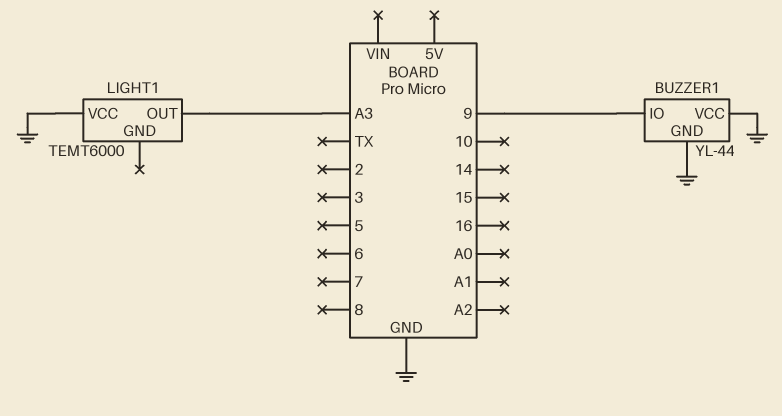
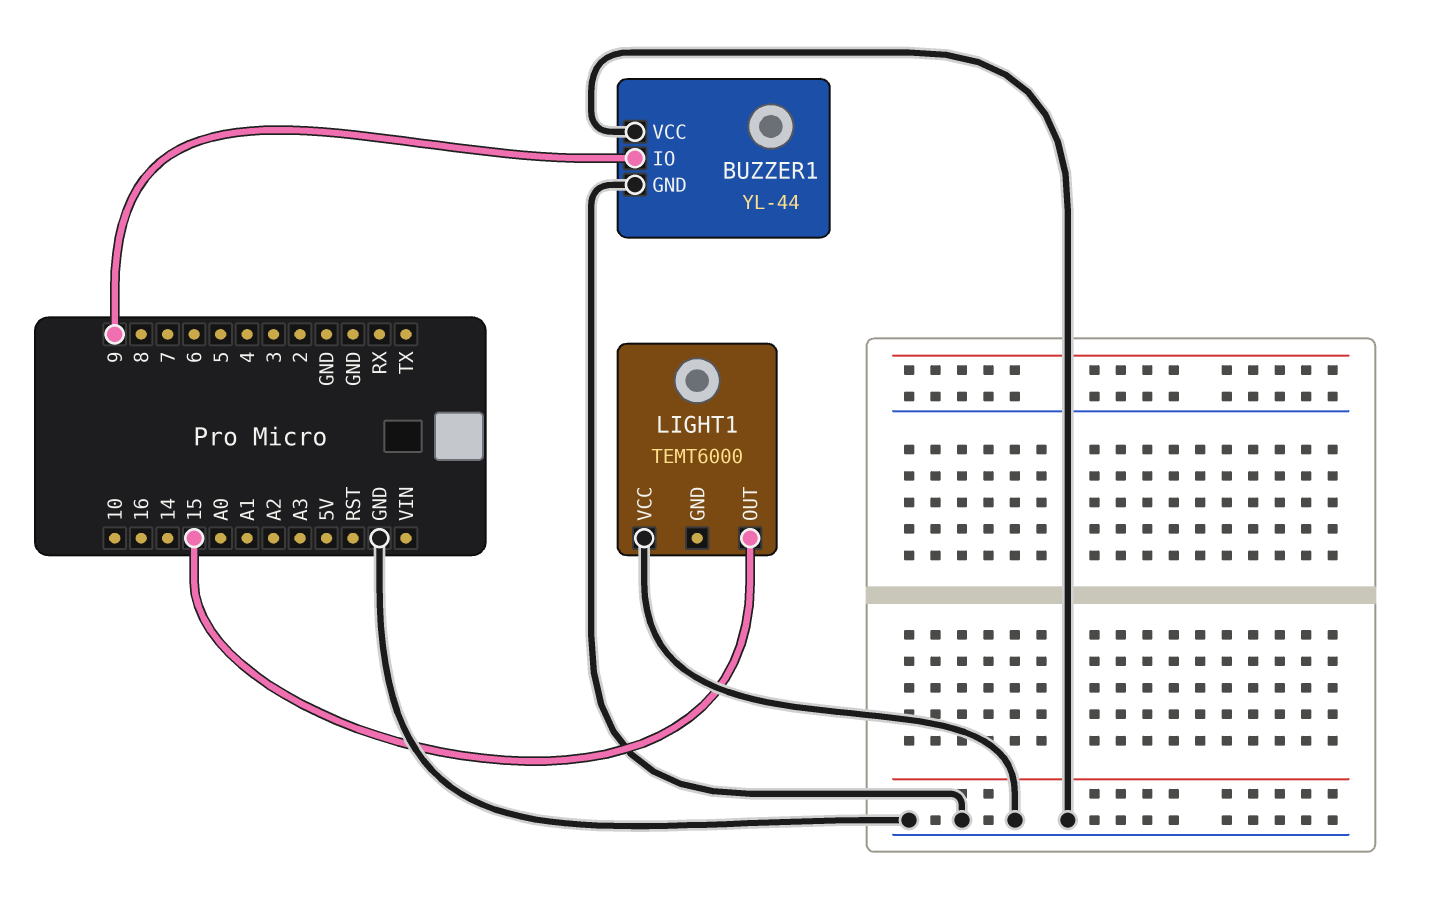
LIGHT1 pin OUT: A3 -> 15

